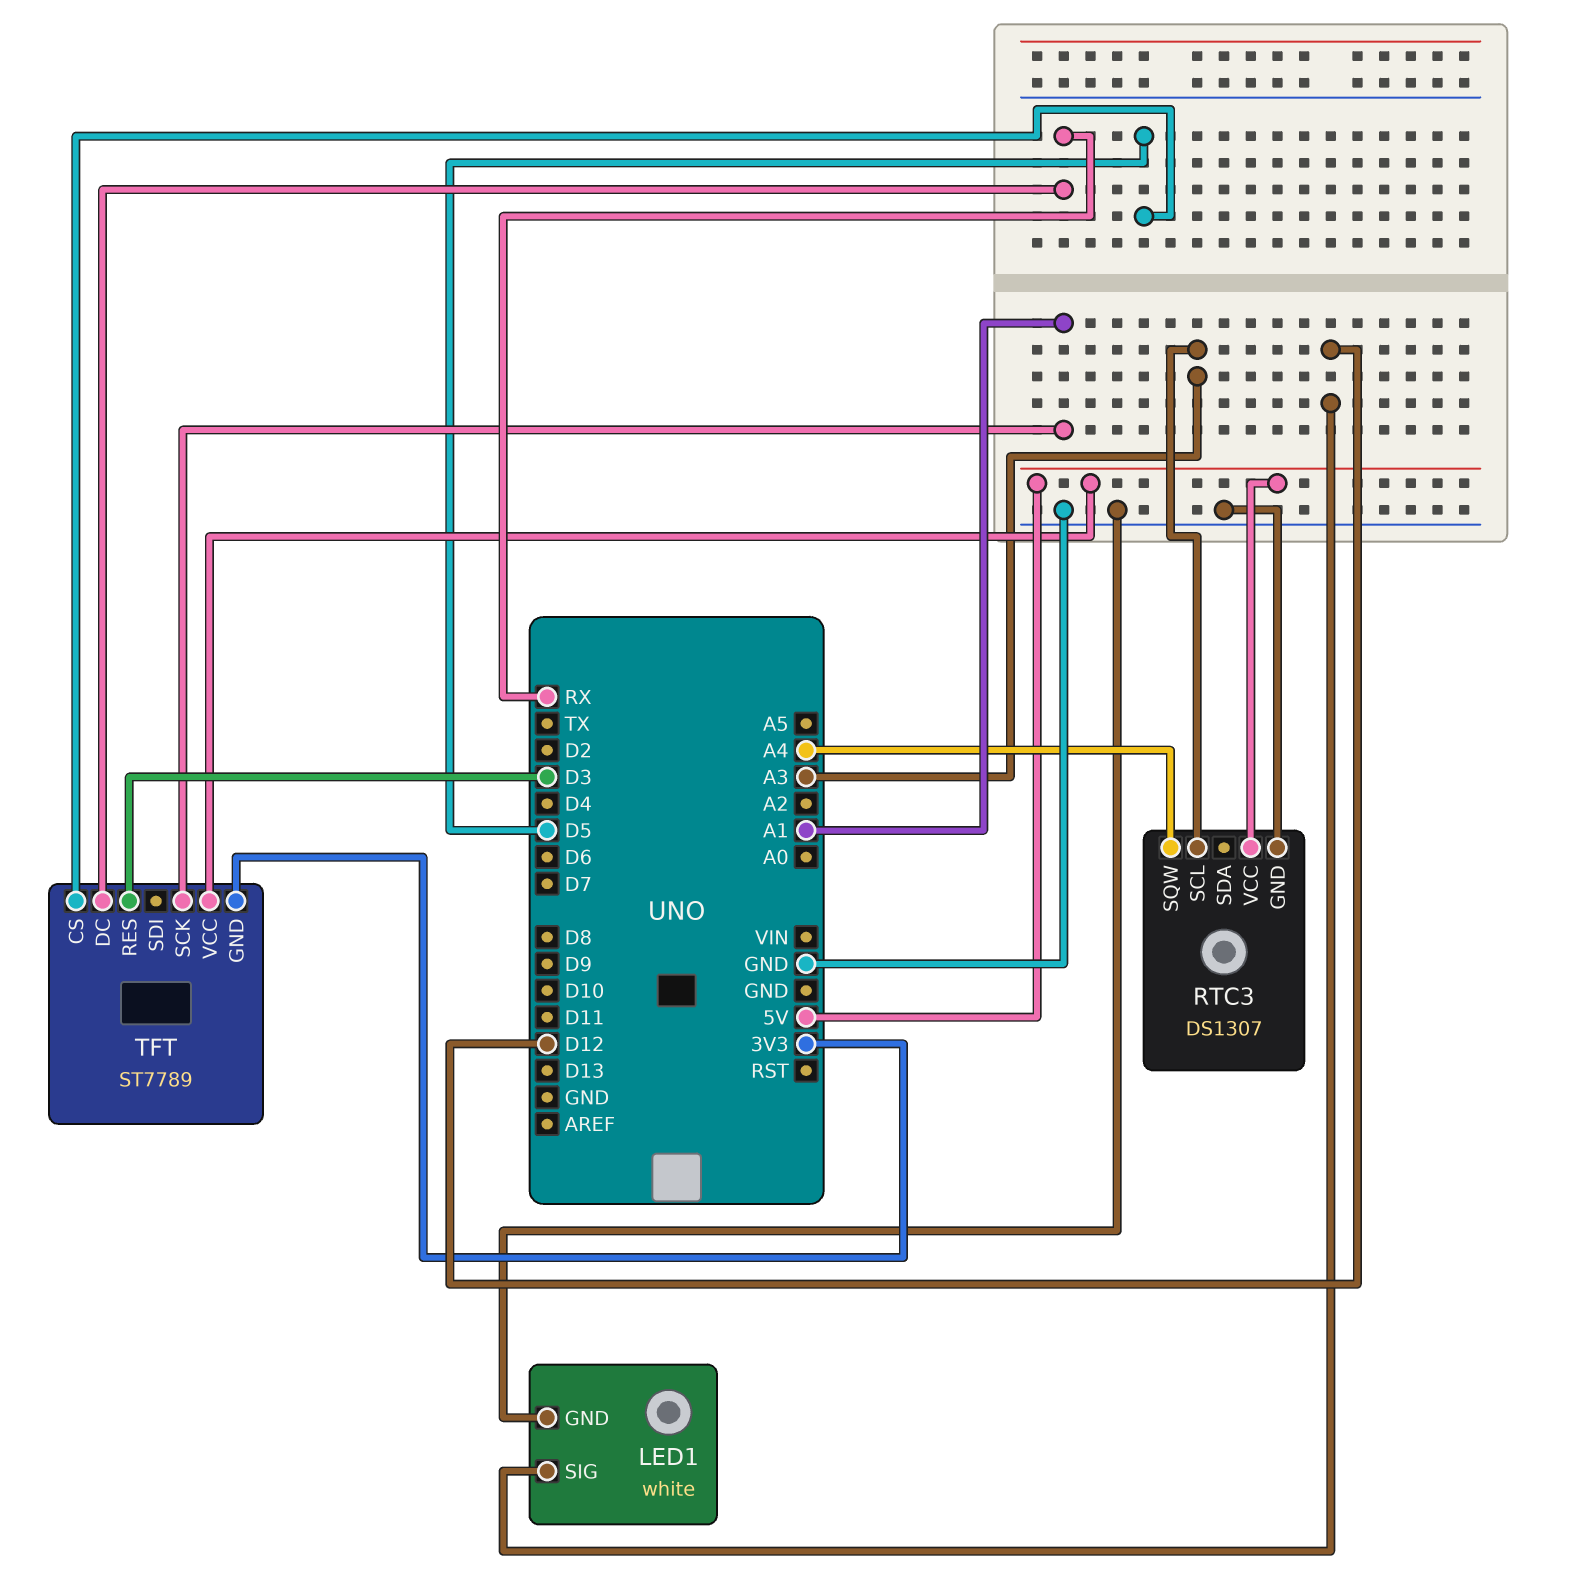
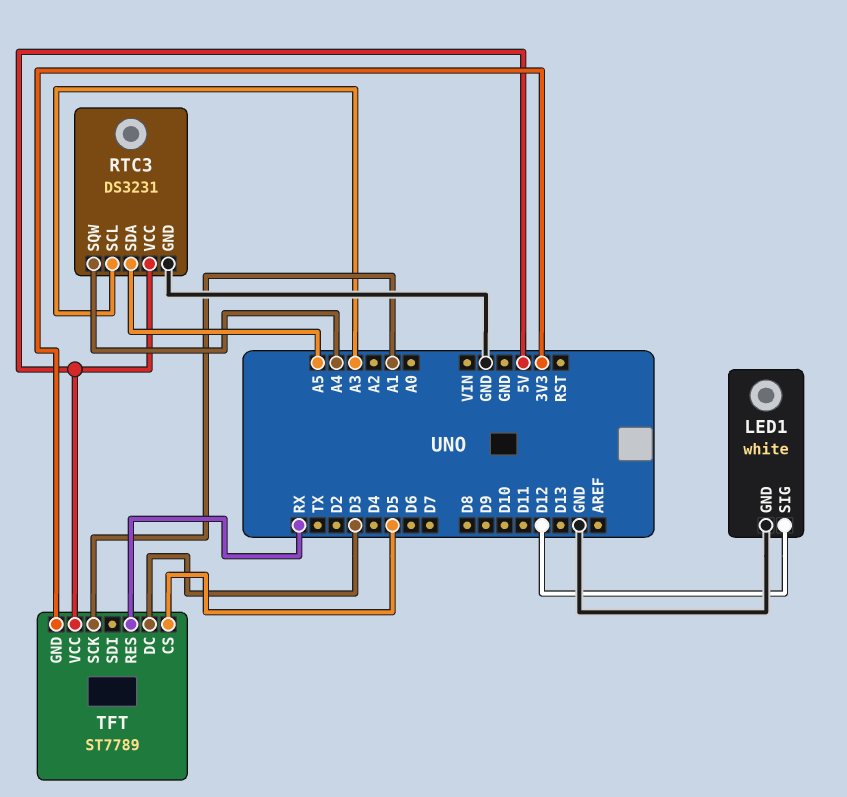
RTC3: DS1307 -> DS3231
RTC3 pin SDA: none -> A5
TFT pin DC: RX -> D3
TFT pin RES: D3 -> RX

